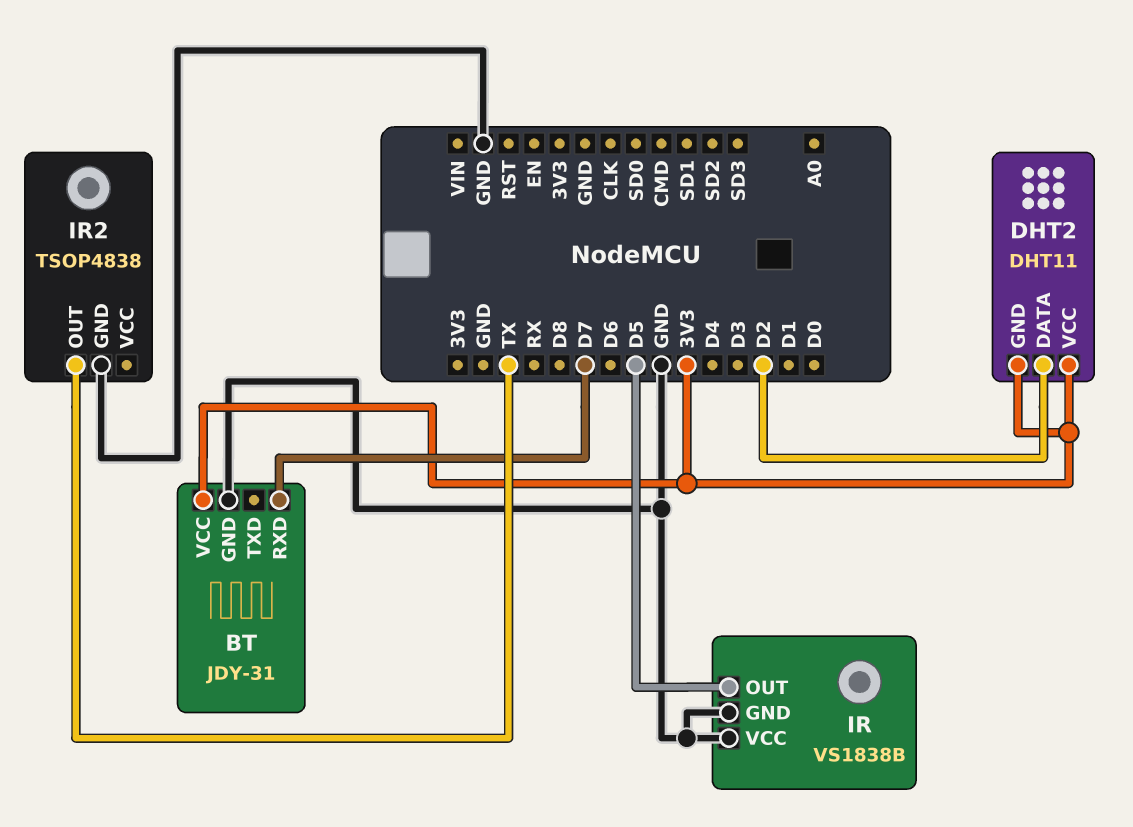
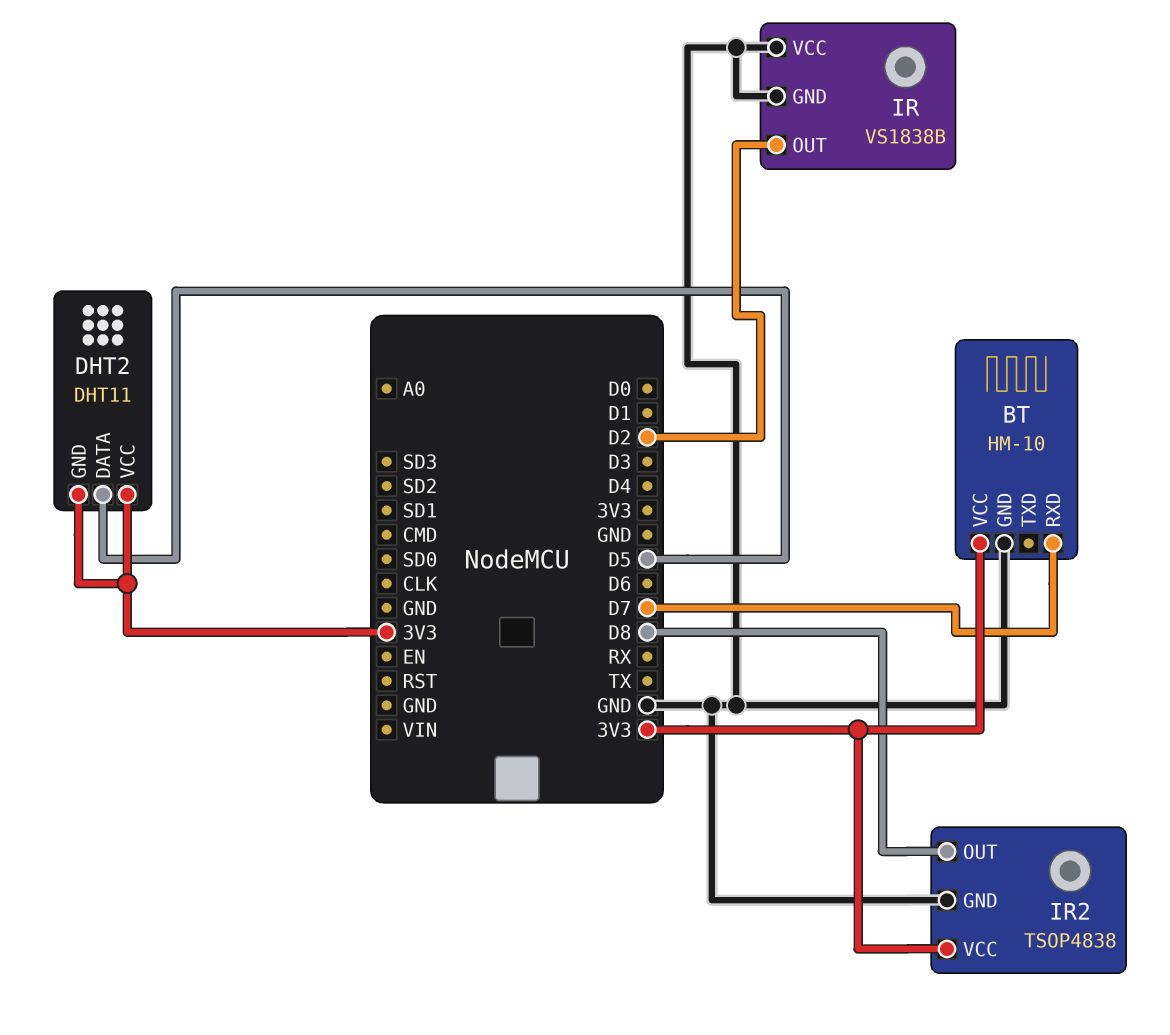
BT: JDY-31 -> HM-10
DHT2 pin DATA: D2 -> D5
IR pin OUT: D5 -> D2
IR2 pin OUT: TX -> D8
IR2 pin VCC: none -> 3V3

